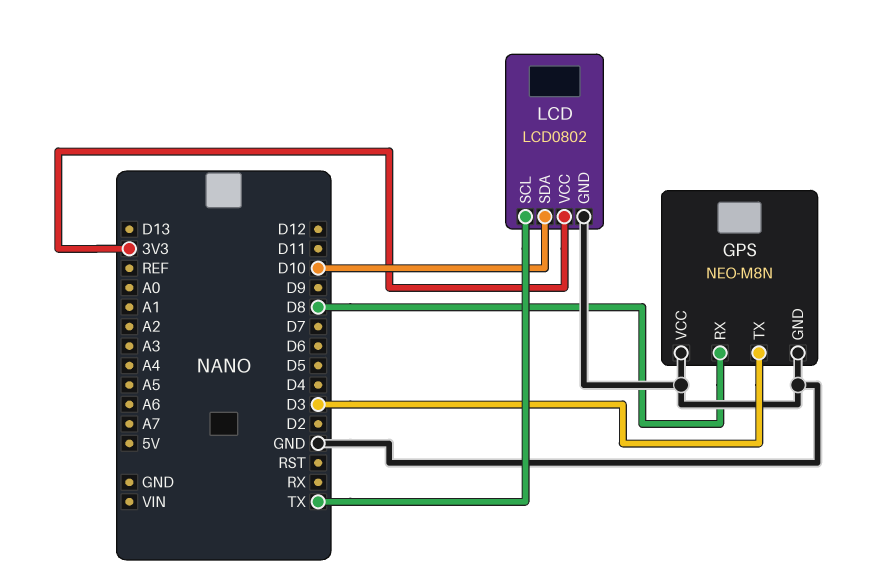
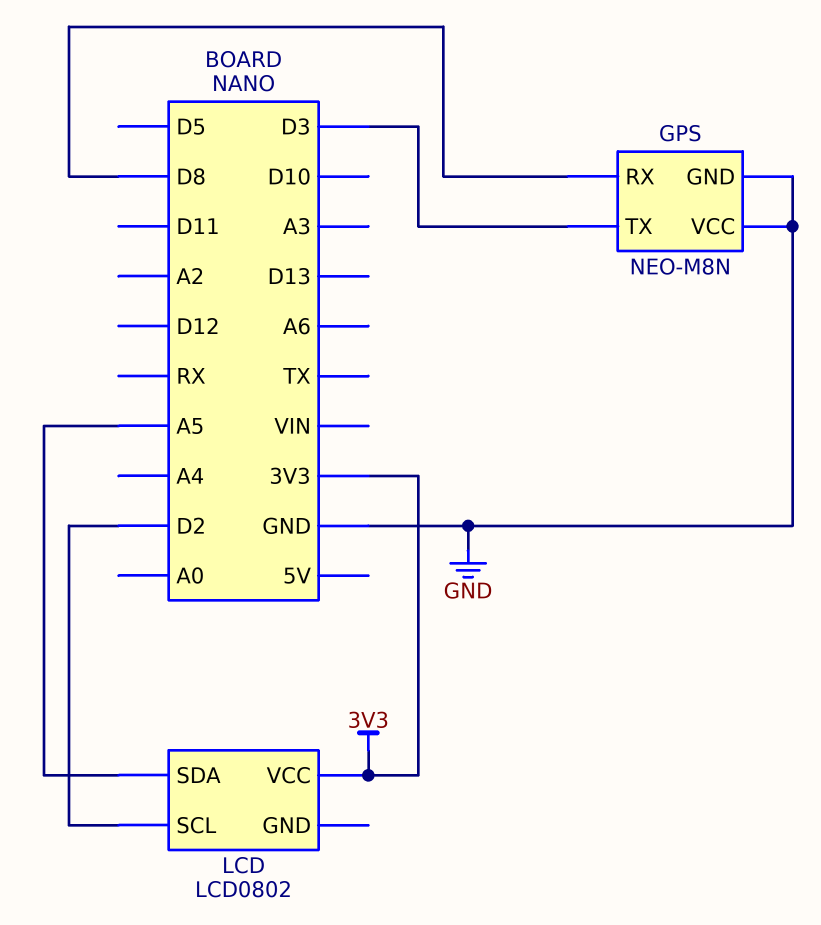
LCD pin GND: GND -> none
LCD pin SCL: TX -> D2
LCD pin SDA: D10 -> A5

